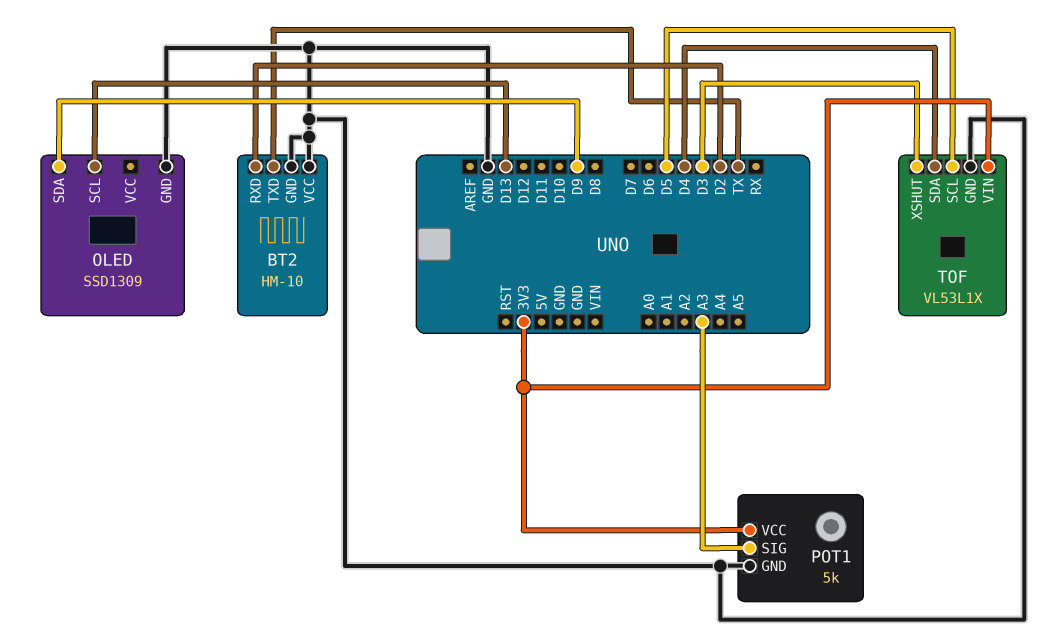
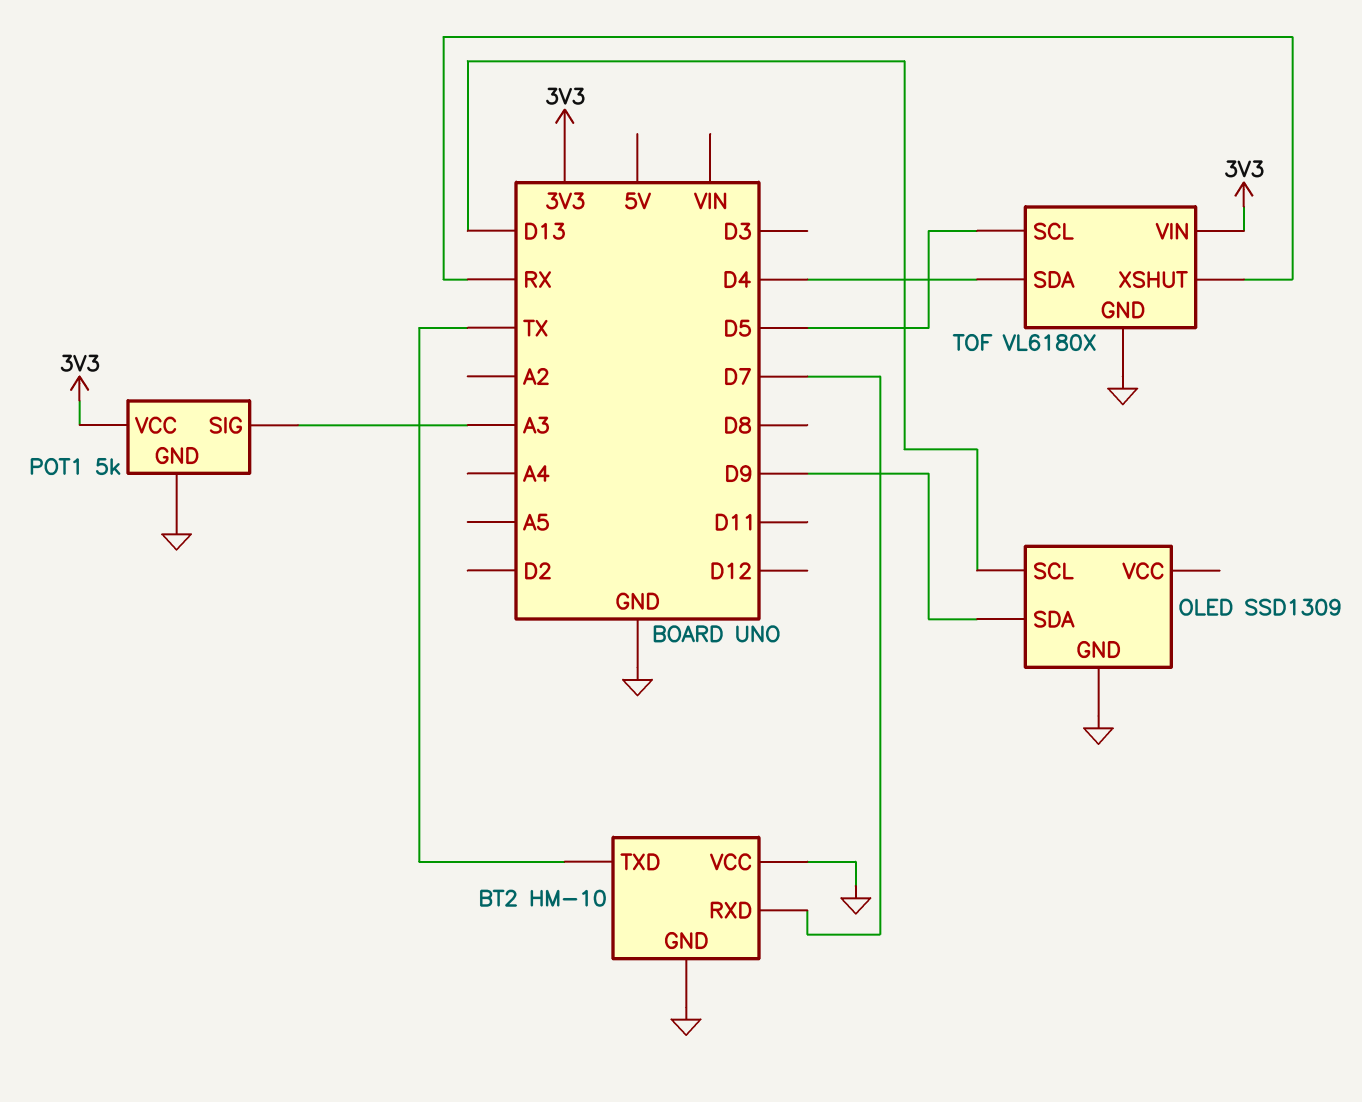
BT2 pin RXD: D2 -> D7
TOF: VL53L1X -> VL6180X
TOF pin XSHUT: D3 -> RX

